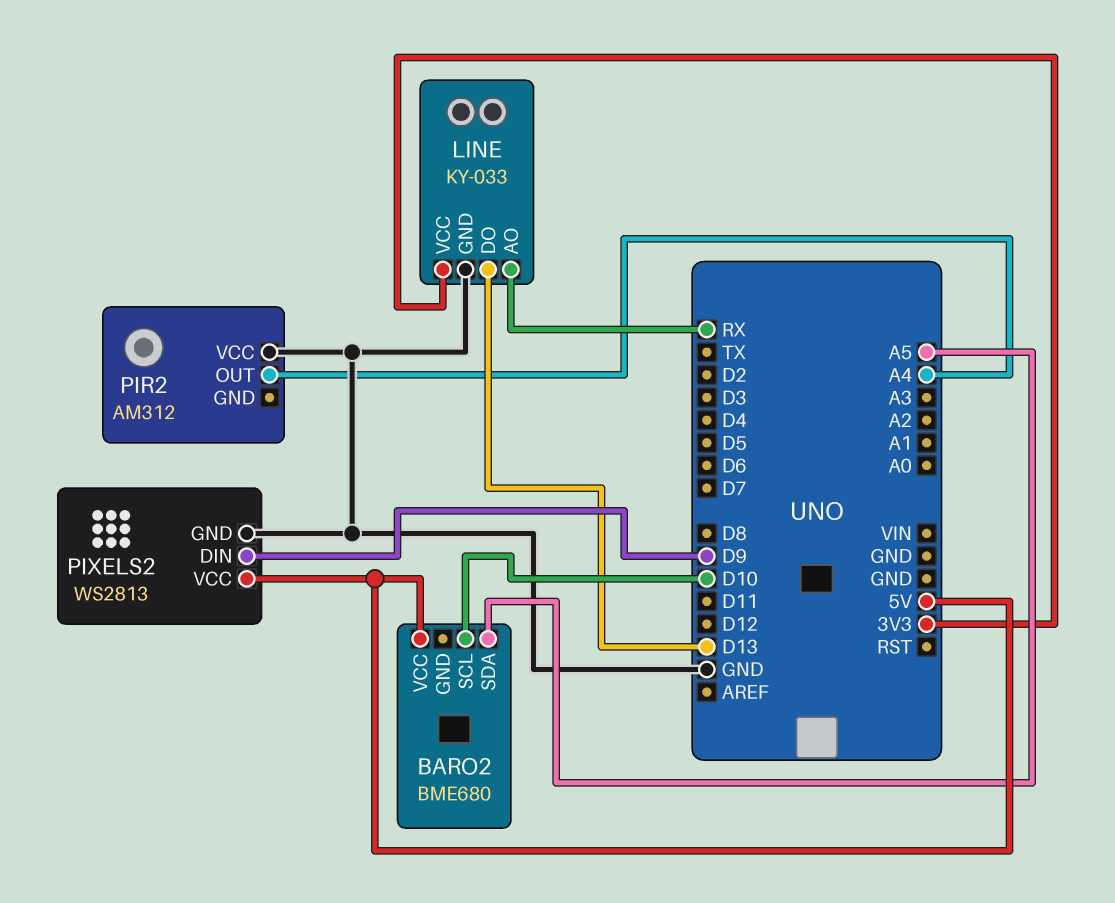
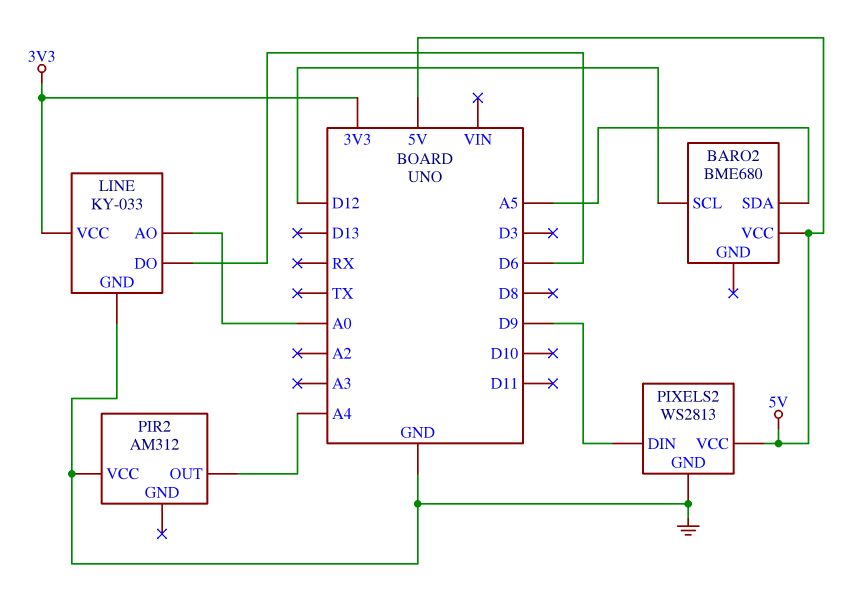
BARO2 pin SCL: D10 -> D12
LINE pin AO: RX -> A0
LINE pin DO: D13 -> D6

